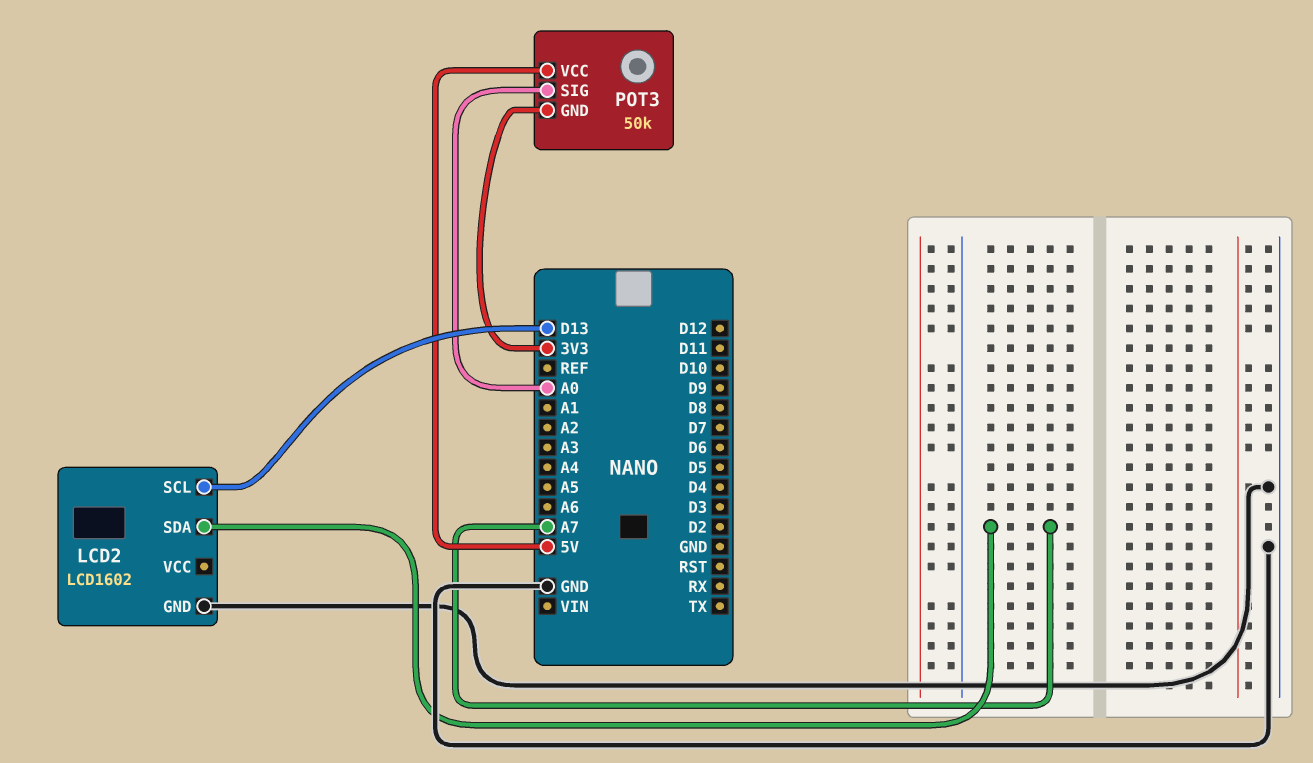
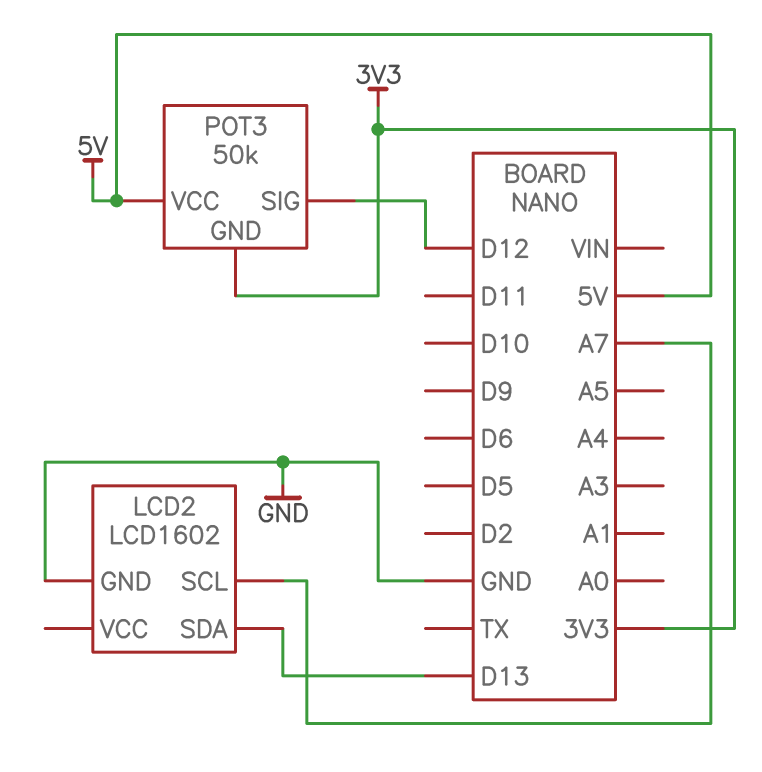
LCD2 pin SCL: D13 -> A7
LCD2 pin SDA: A7 -> D13
POT3 pin SIG: A0 -> D12

